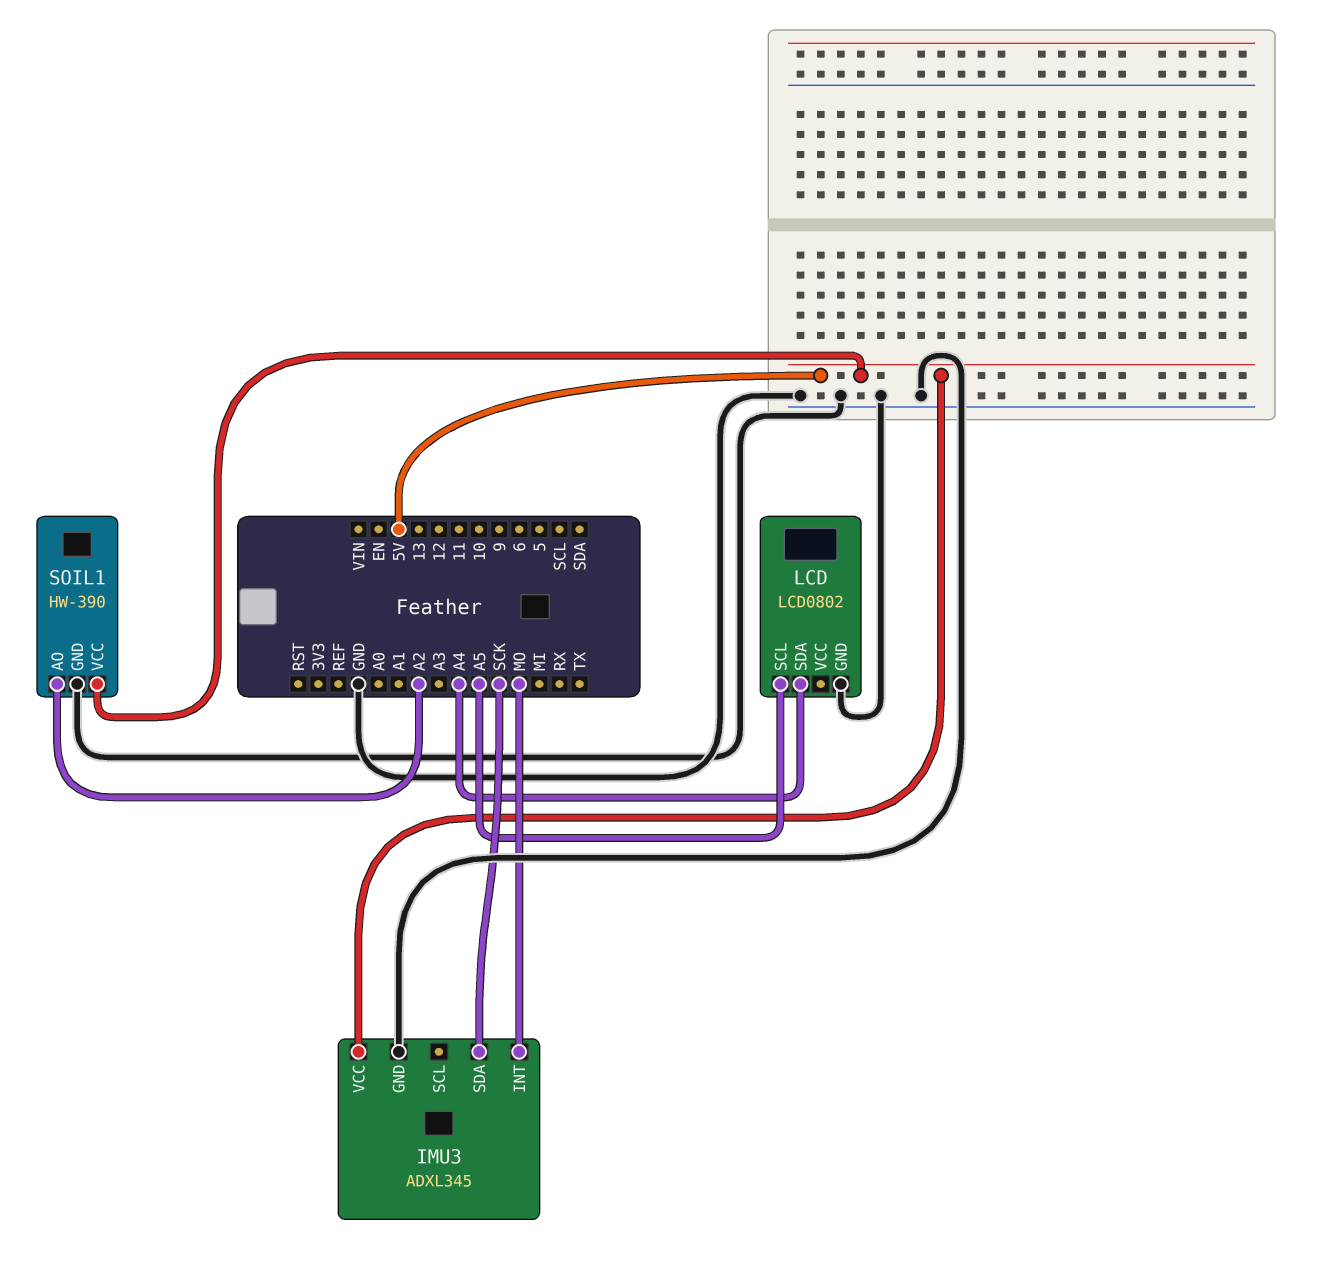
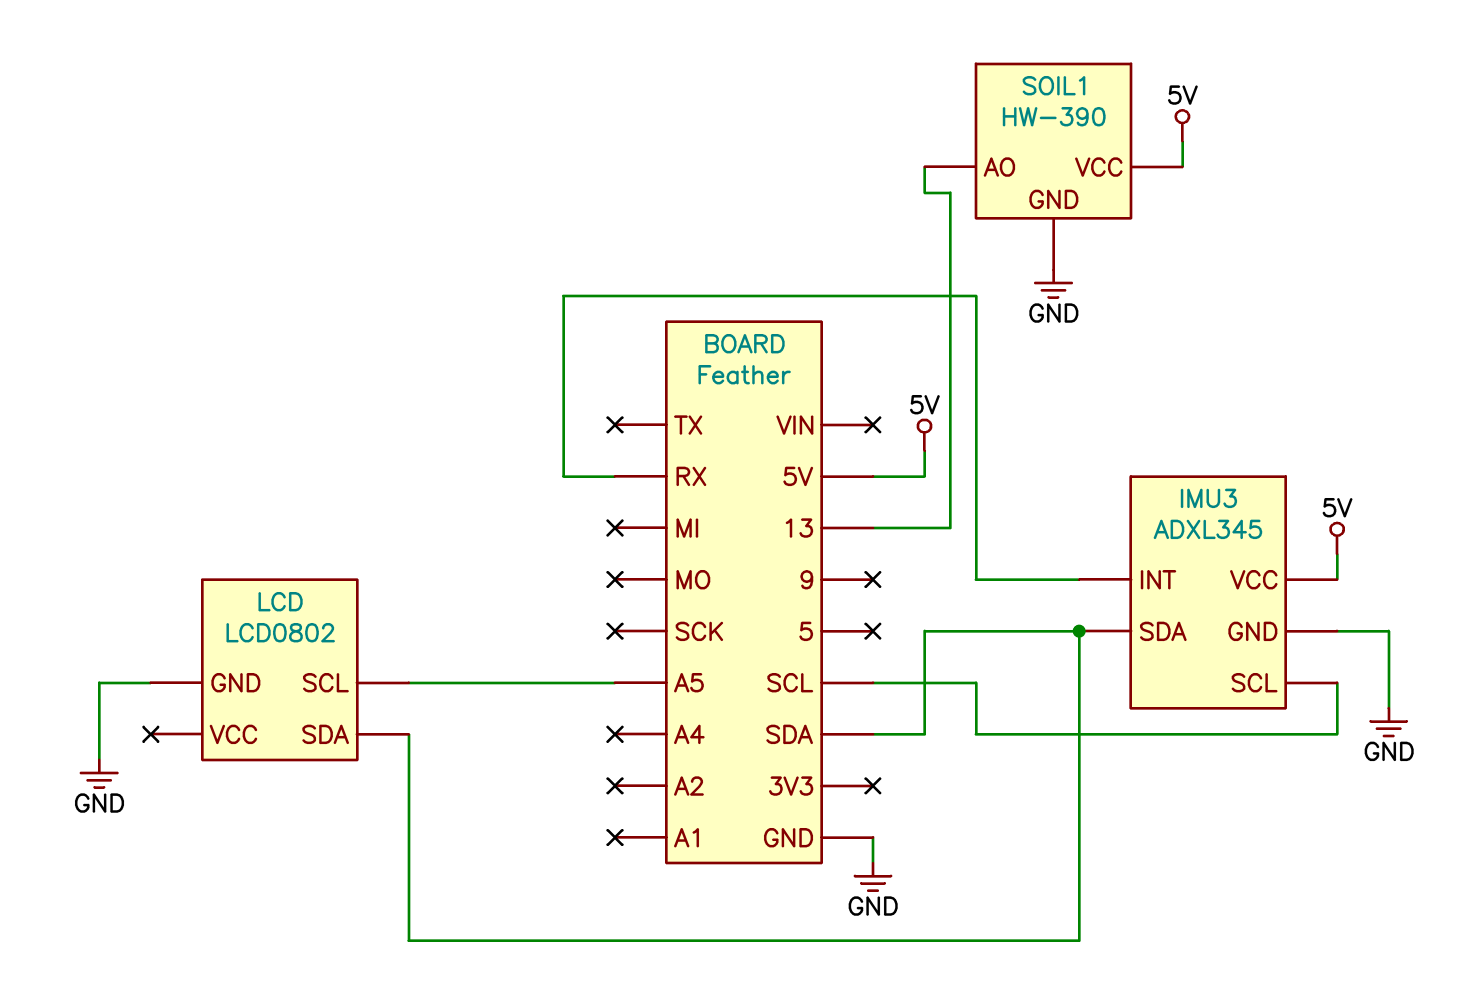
IMU3 pin INT: MO -> RX
IMU3 pin SCL: none -> SCL
IMU3 pin SDA: SCK -> SDA
LCD pin SDA: A4 -> SDA
SOIL1 pin AO: A2 -> 13

